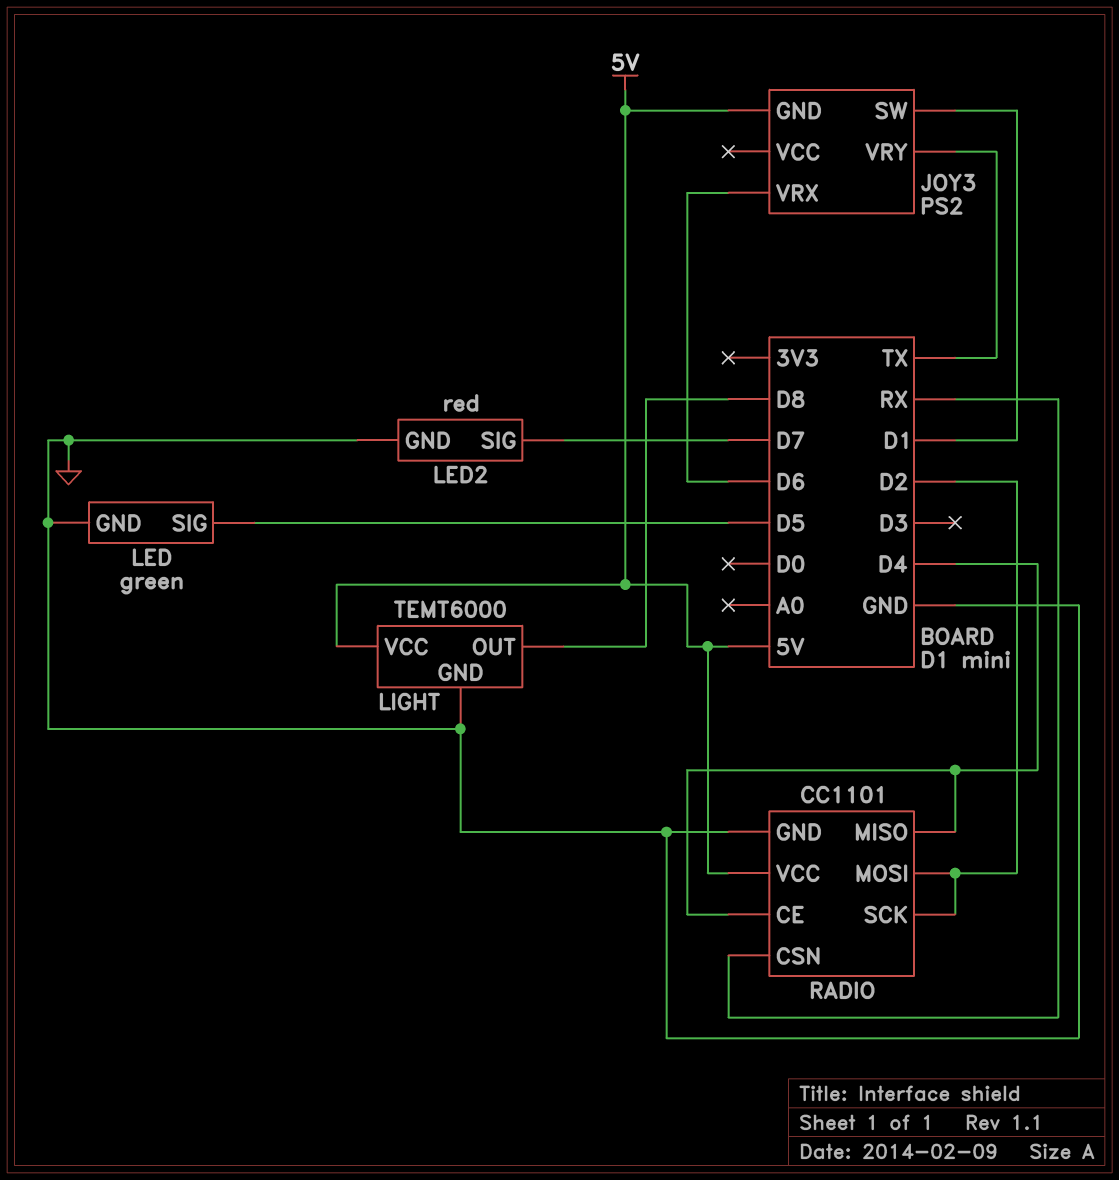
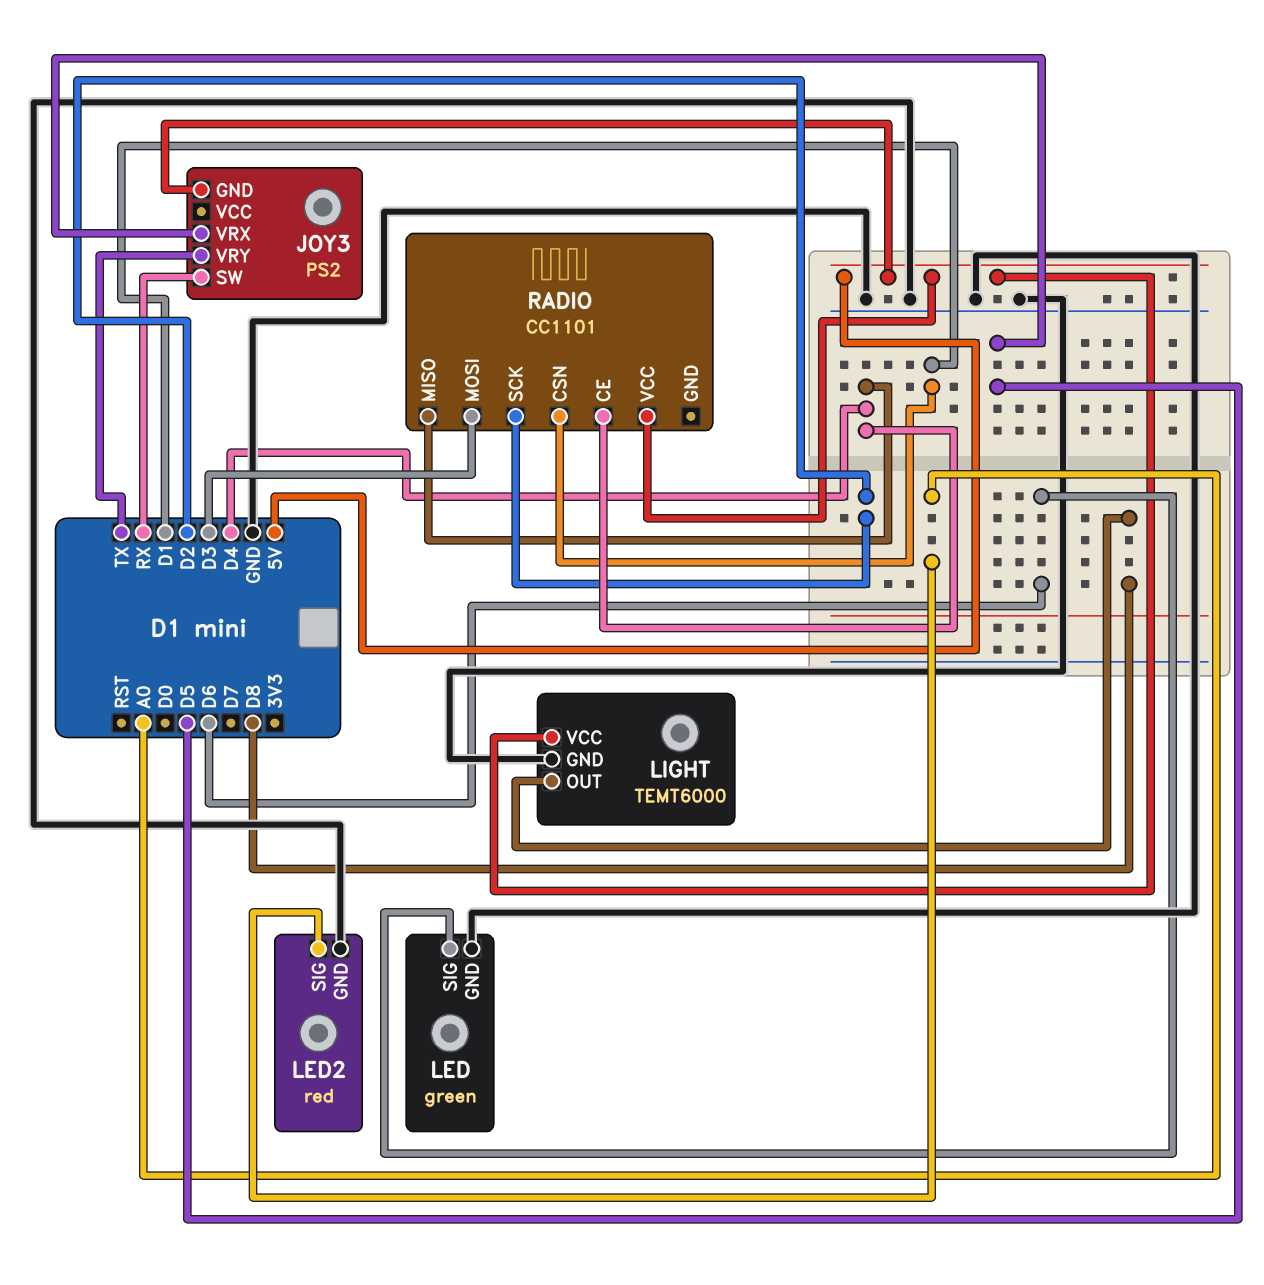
JOY3 pin SW: D1 -> RX
JOY3 pin VRX: D6 -> D5
LED pin SIG: D5 -> D6
LED2 pin SIG: D7 -> A0
RADIO pin CSN: RX -> D1
RADIO pin GND: GND -> none
RADIO pin MOSI: D2 -> D3

